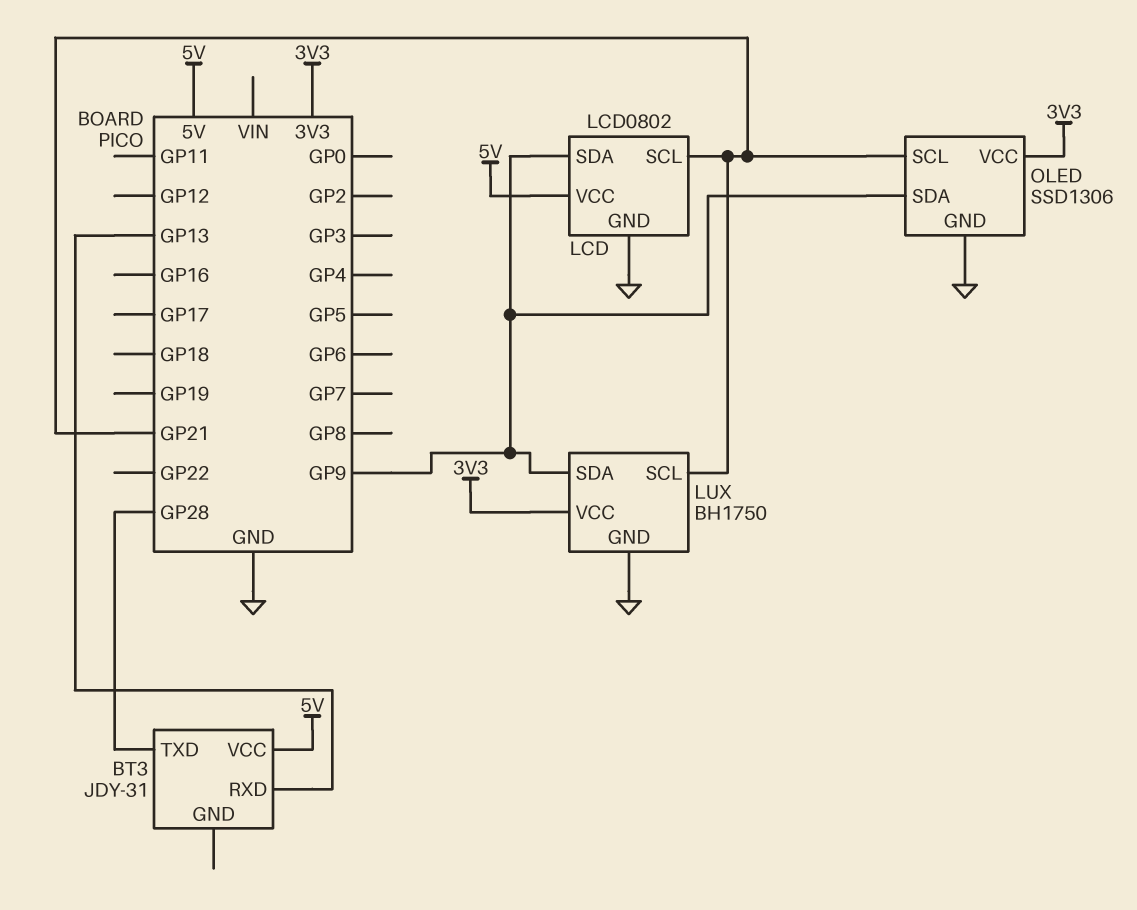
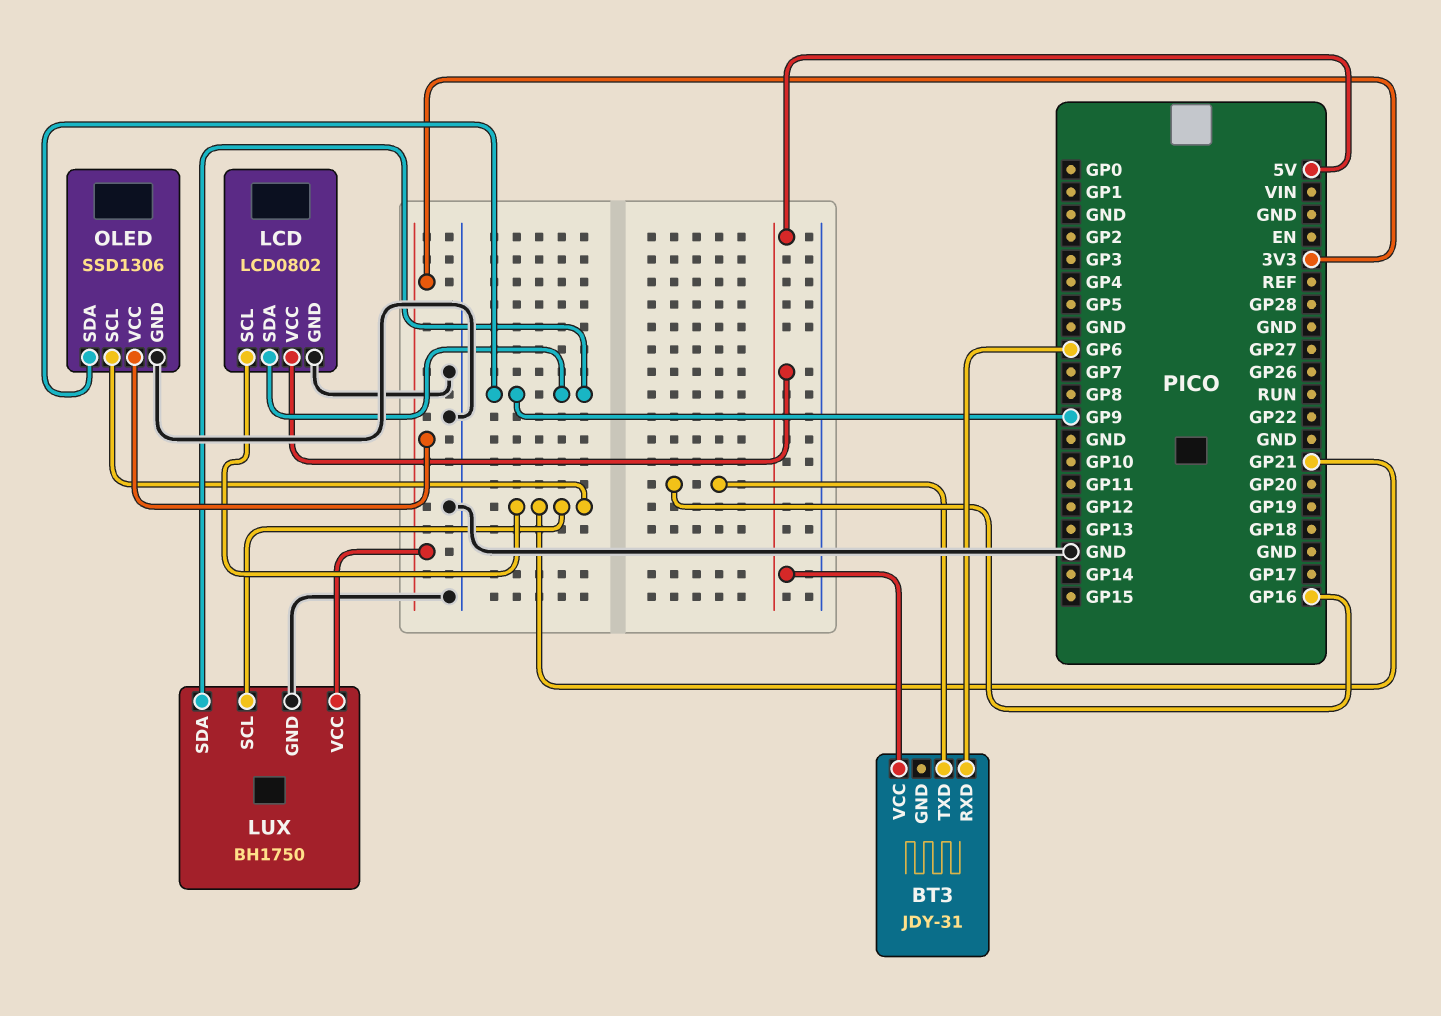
BT3 pin RXD: GP13 -> GP6
BT3 pin TXD: GP28 -> GP16

